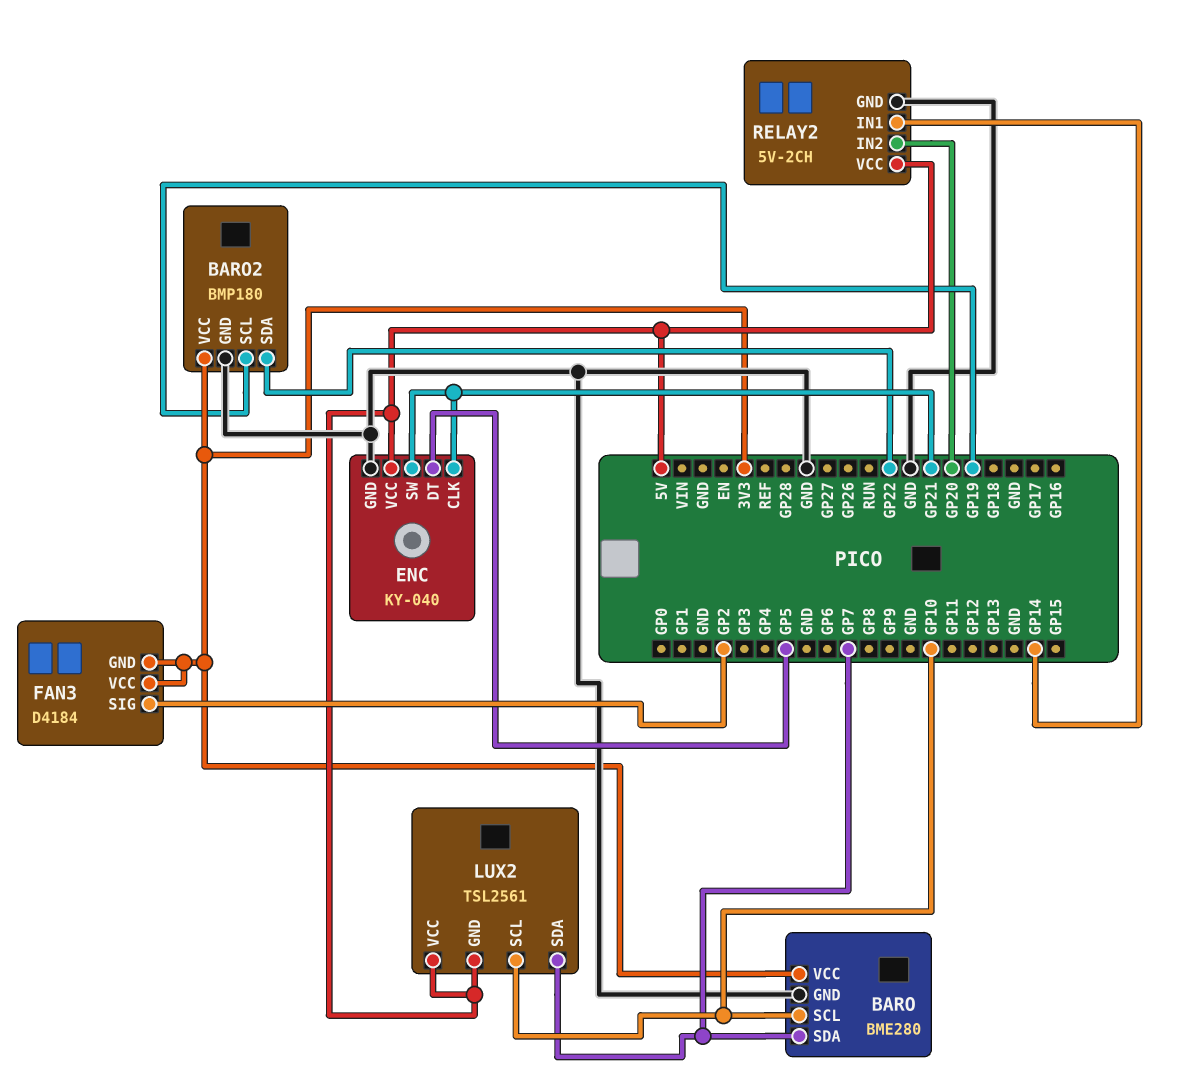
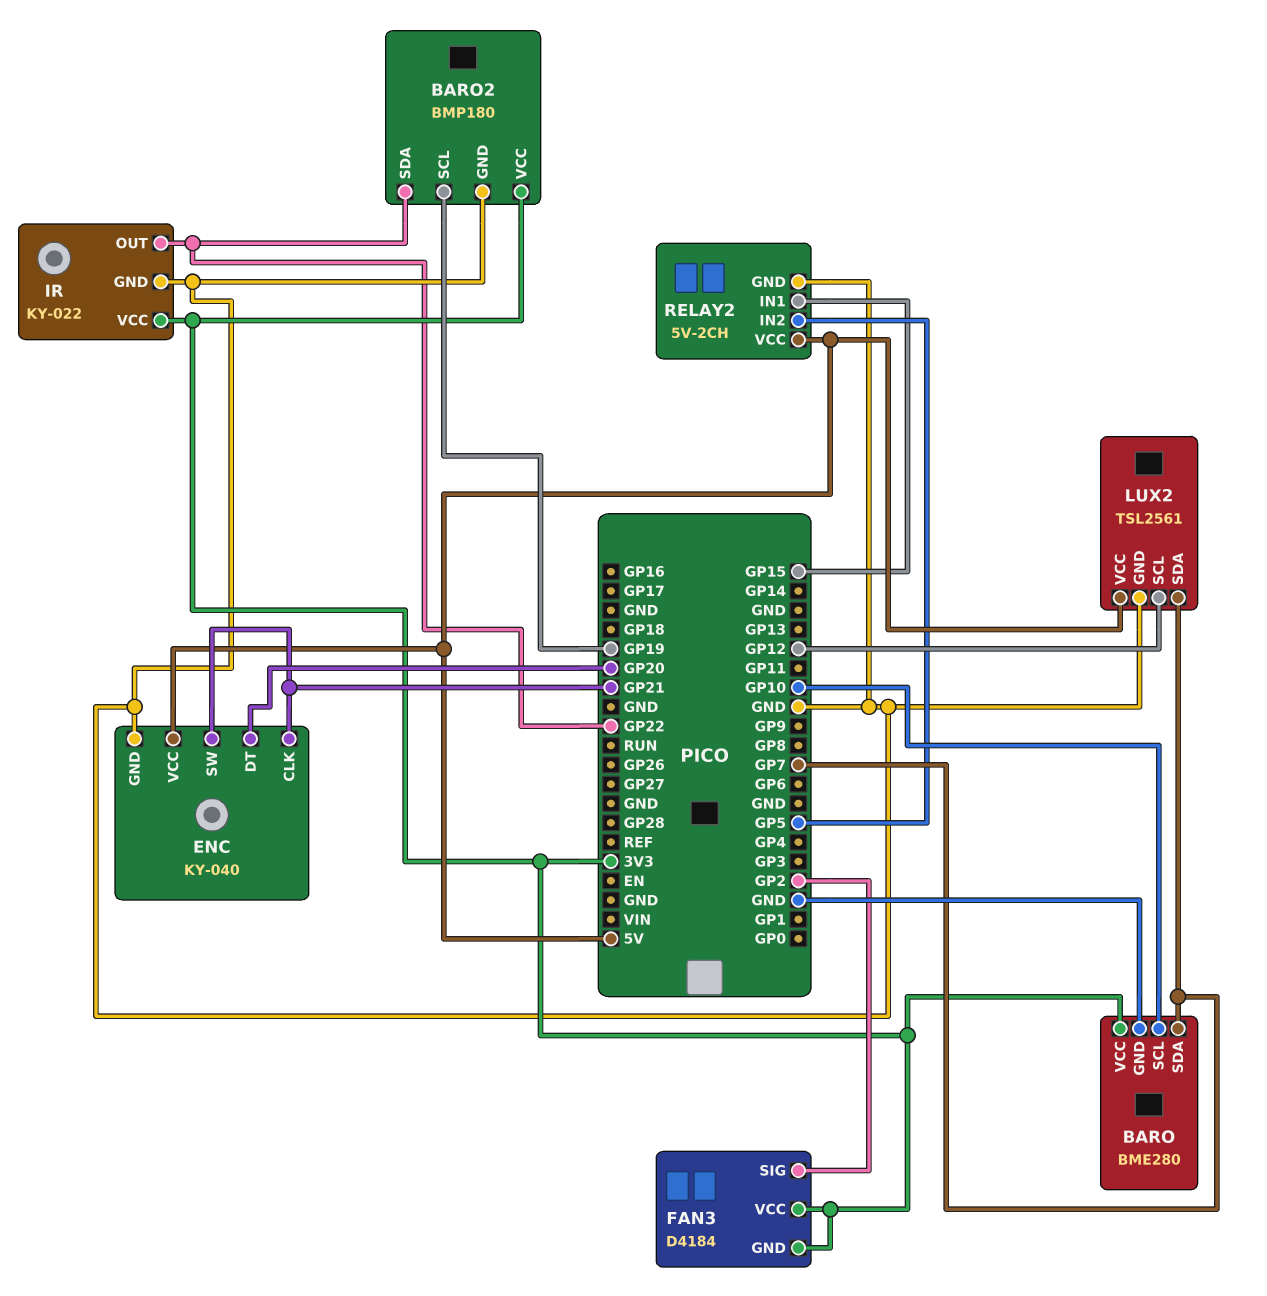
ENC pin DT: GP5 -> GP20
IR: none -> KY-022
IR pin GND: none -> GND
IR pin OUT: none -> GP22
IR pin VCC: none -> 3V3
LUX2 pin GND: 5V -> GND
LUX2 pin SCL: GP10 -> GP12
RELAY2 pin IN1: GP14 -> GP15
RELAY2 pin IN2: GP20 -> GP5

